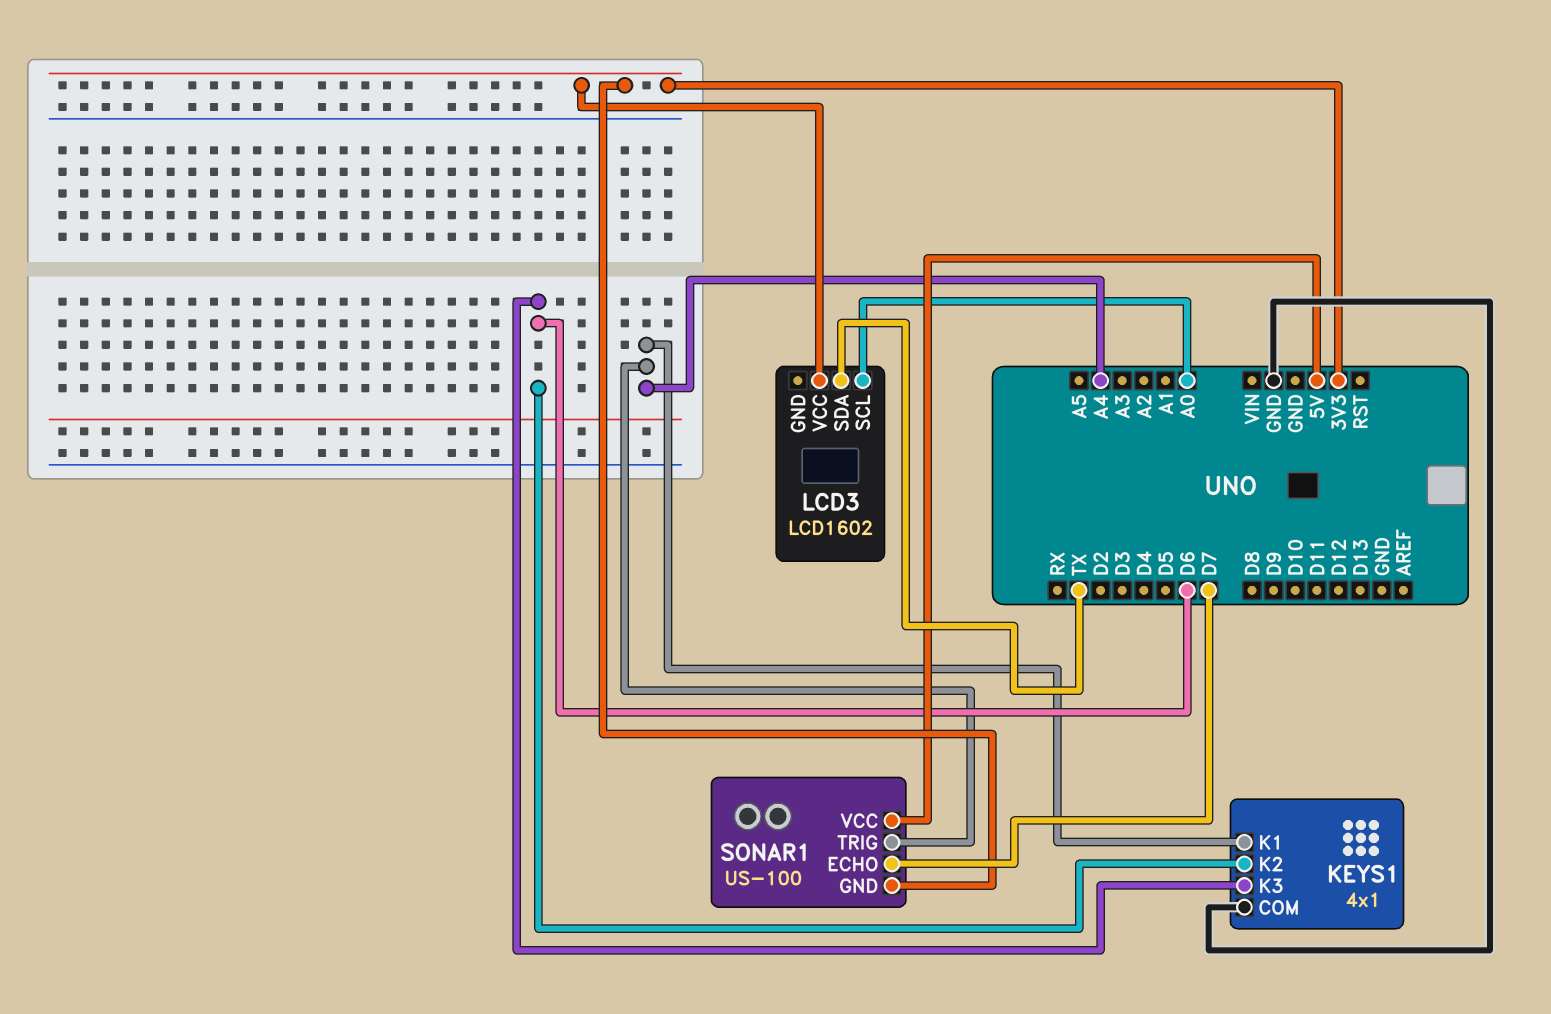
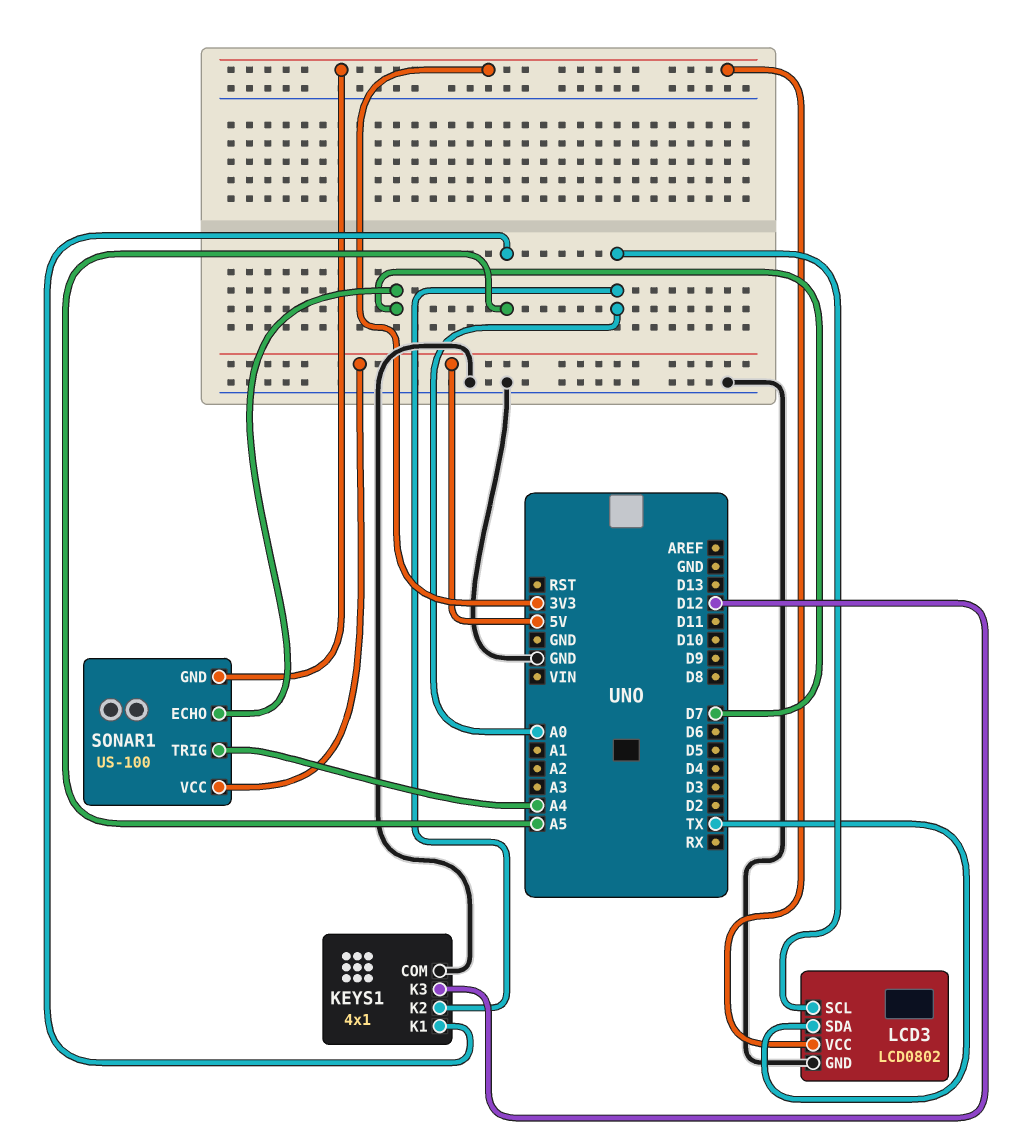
KEYS1 pin K1: A4 -> A5
KEYS1 pin K2: D6 -> A0
KEYS1 pin K3: D6 -> D12
LCD3: LCD1602 -> LCD0802
LCD3 pin GND: none -> GND

